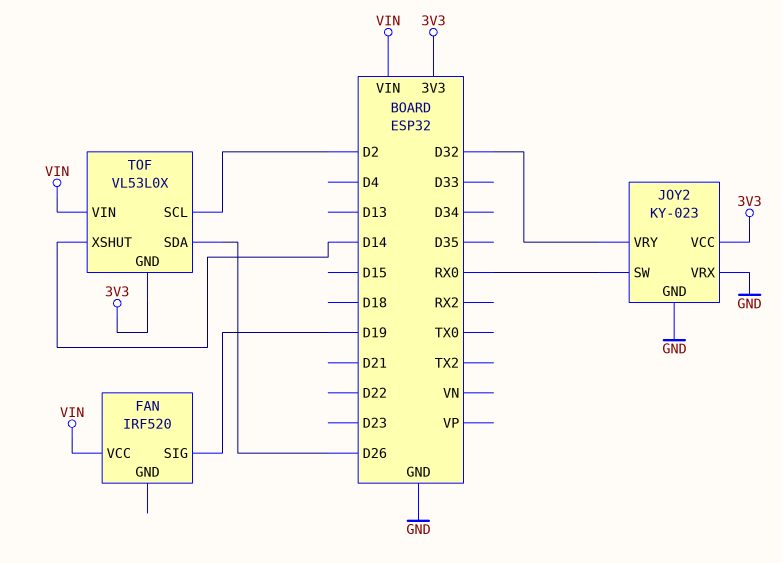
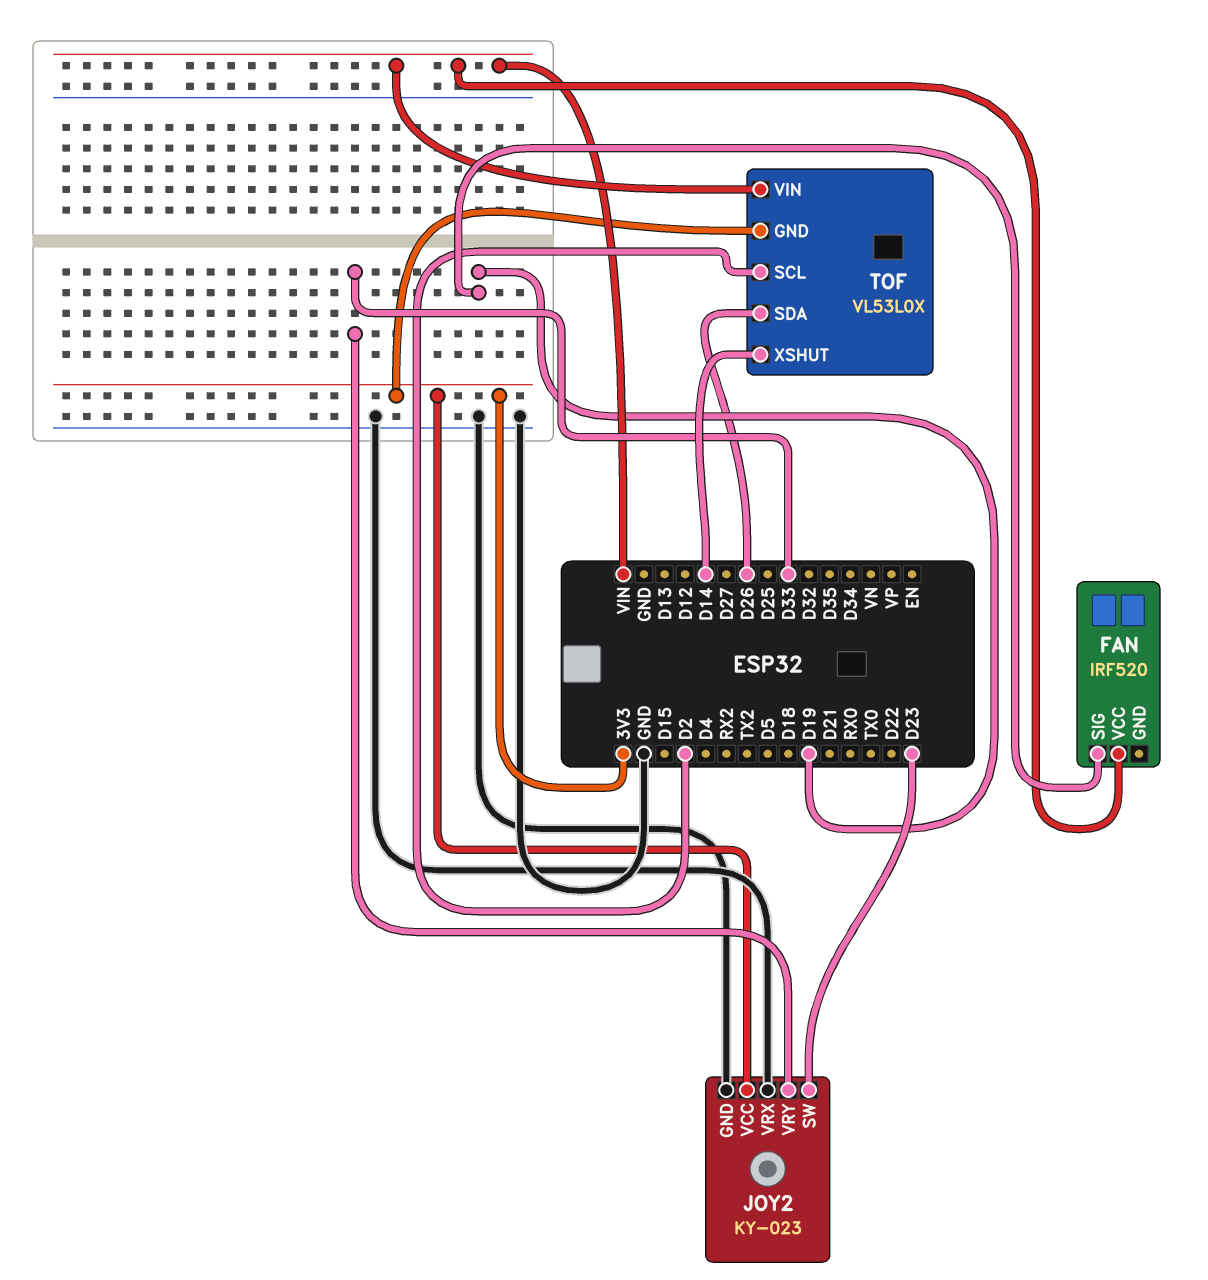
JOY2 pin SW: RX0 -> D23
JOY2 pin VRY: D32 -> D33

